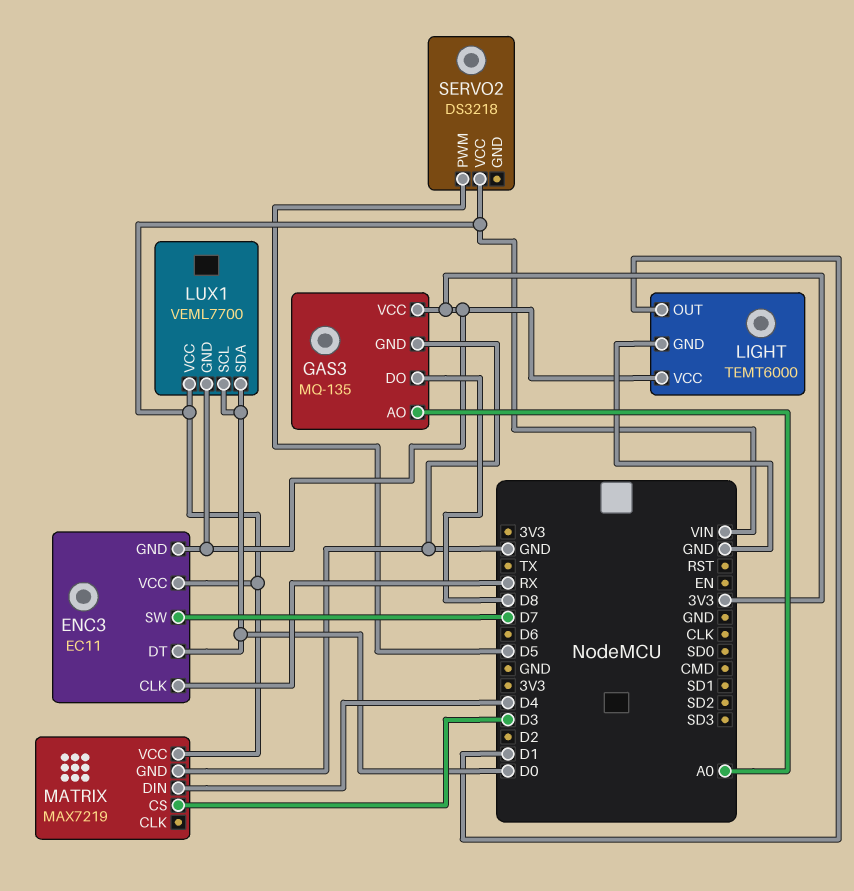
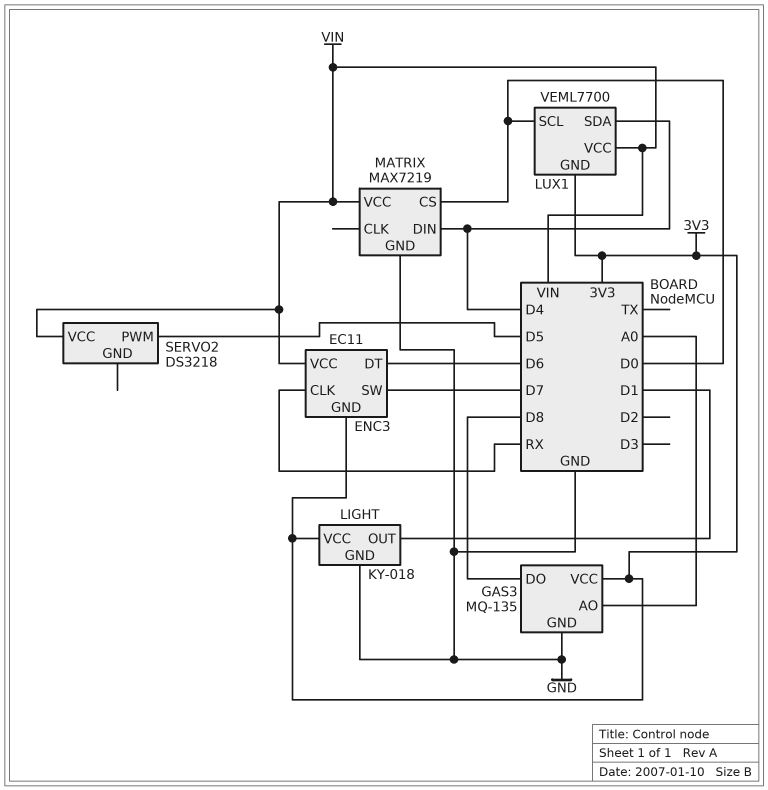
ENC3 pin DT: D0 -> D6
LIGHT: TEMT6000 -> KY-018
LUX1 pin SDA: D0 -> D4
MATRIX pin CS: D3 -> D0

